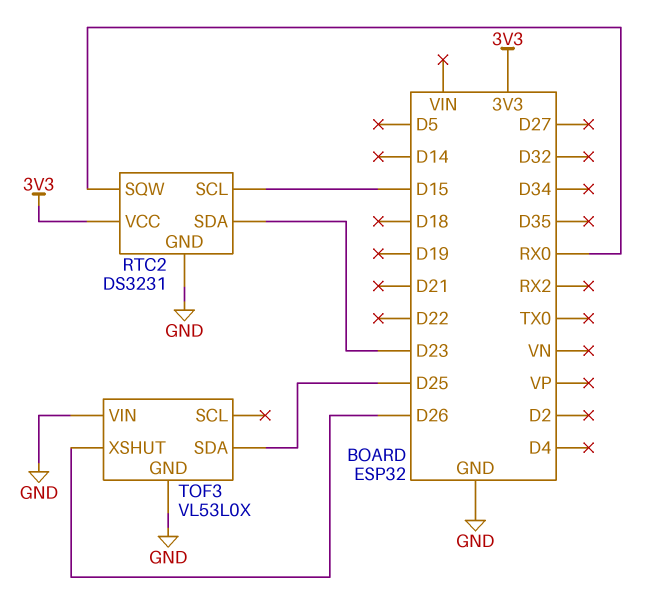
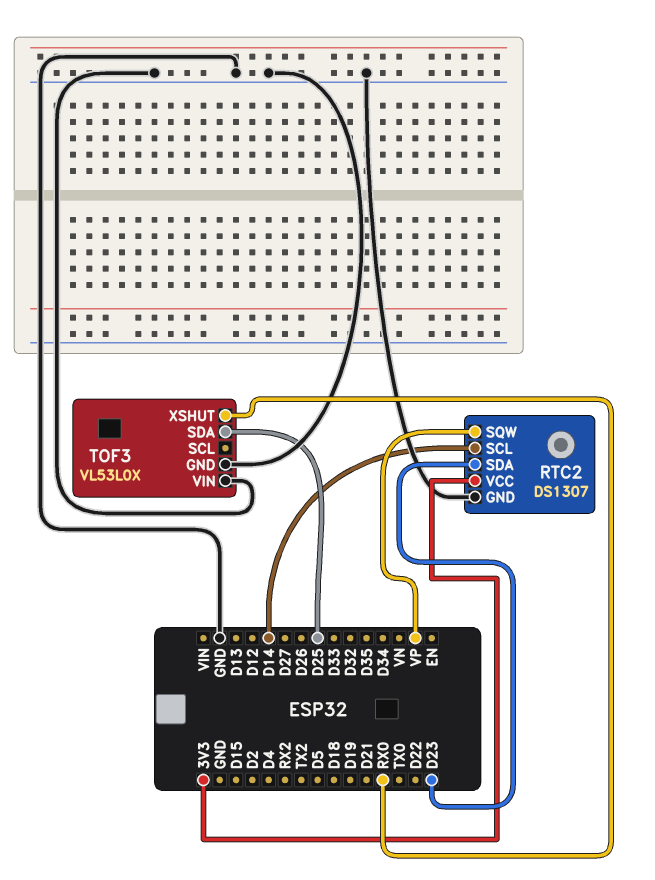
RTC2: DS3231 -> DS1307
RTC2 pin SCL: D15 -> D14
RTC2 pin SQW: RX0 -> VP
TOF3 pin XSHUT: D26 -> RX0

